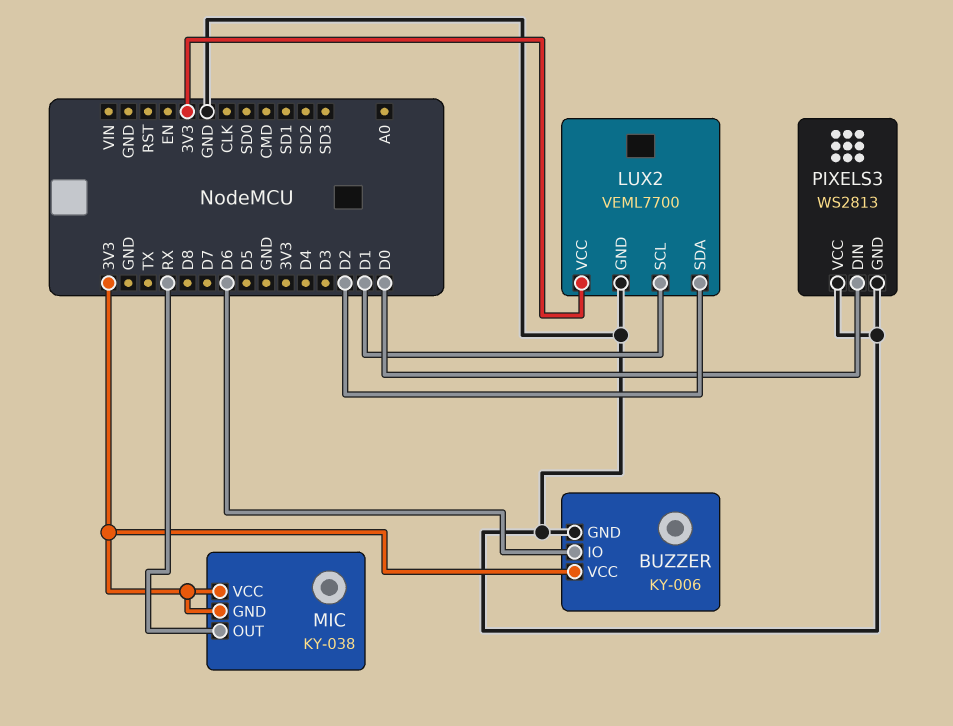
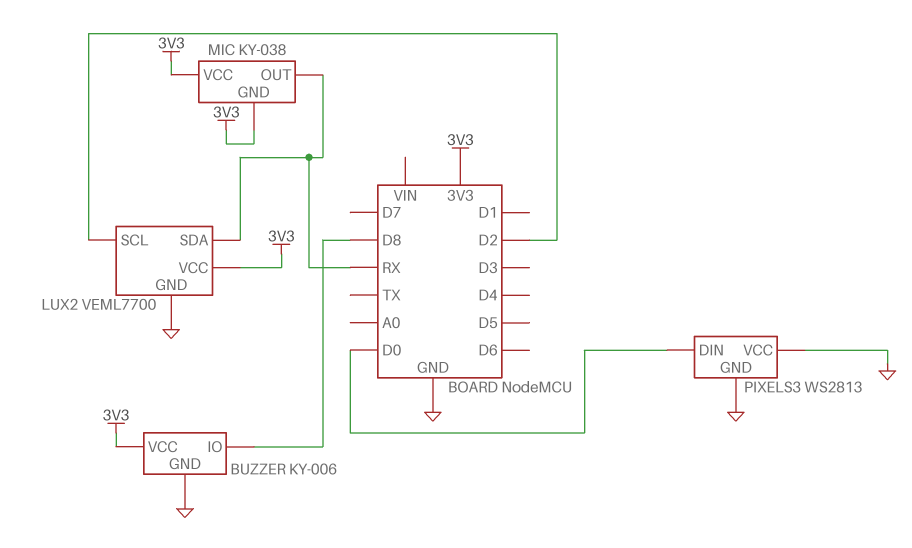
BUZZER pin IO: D6 -> D8
LUX2 pin SCL: D1 -> D2
LUX2 pin SDA: D2 -> RX

